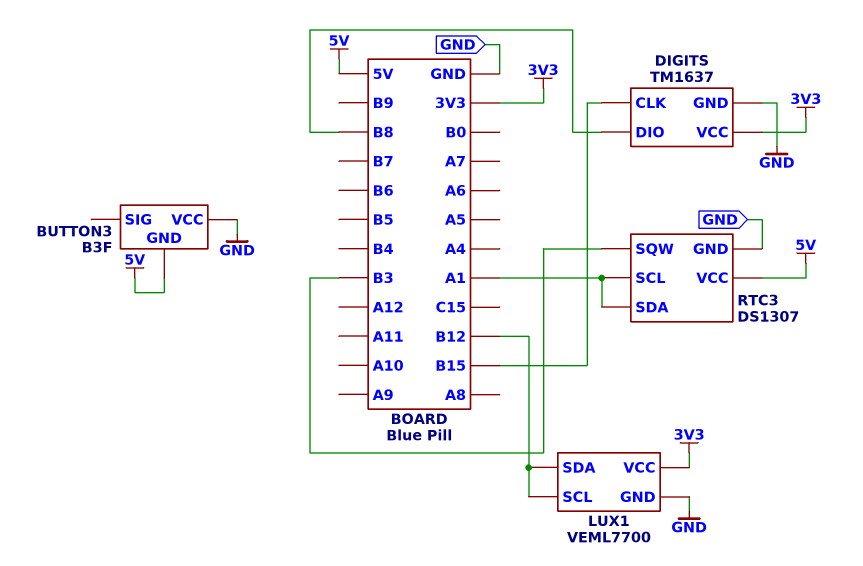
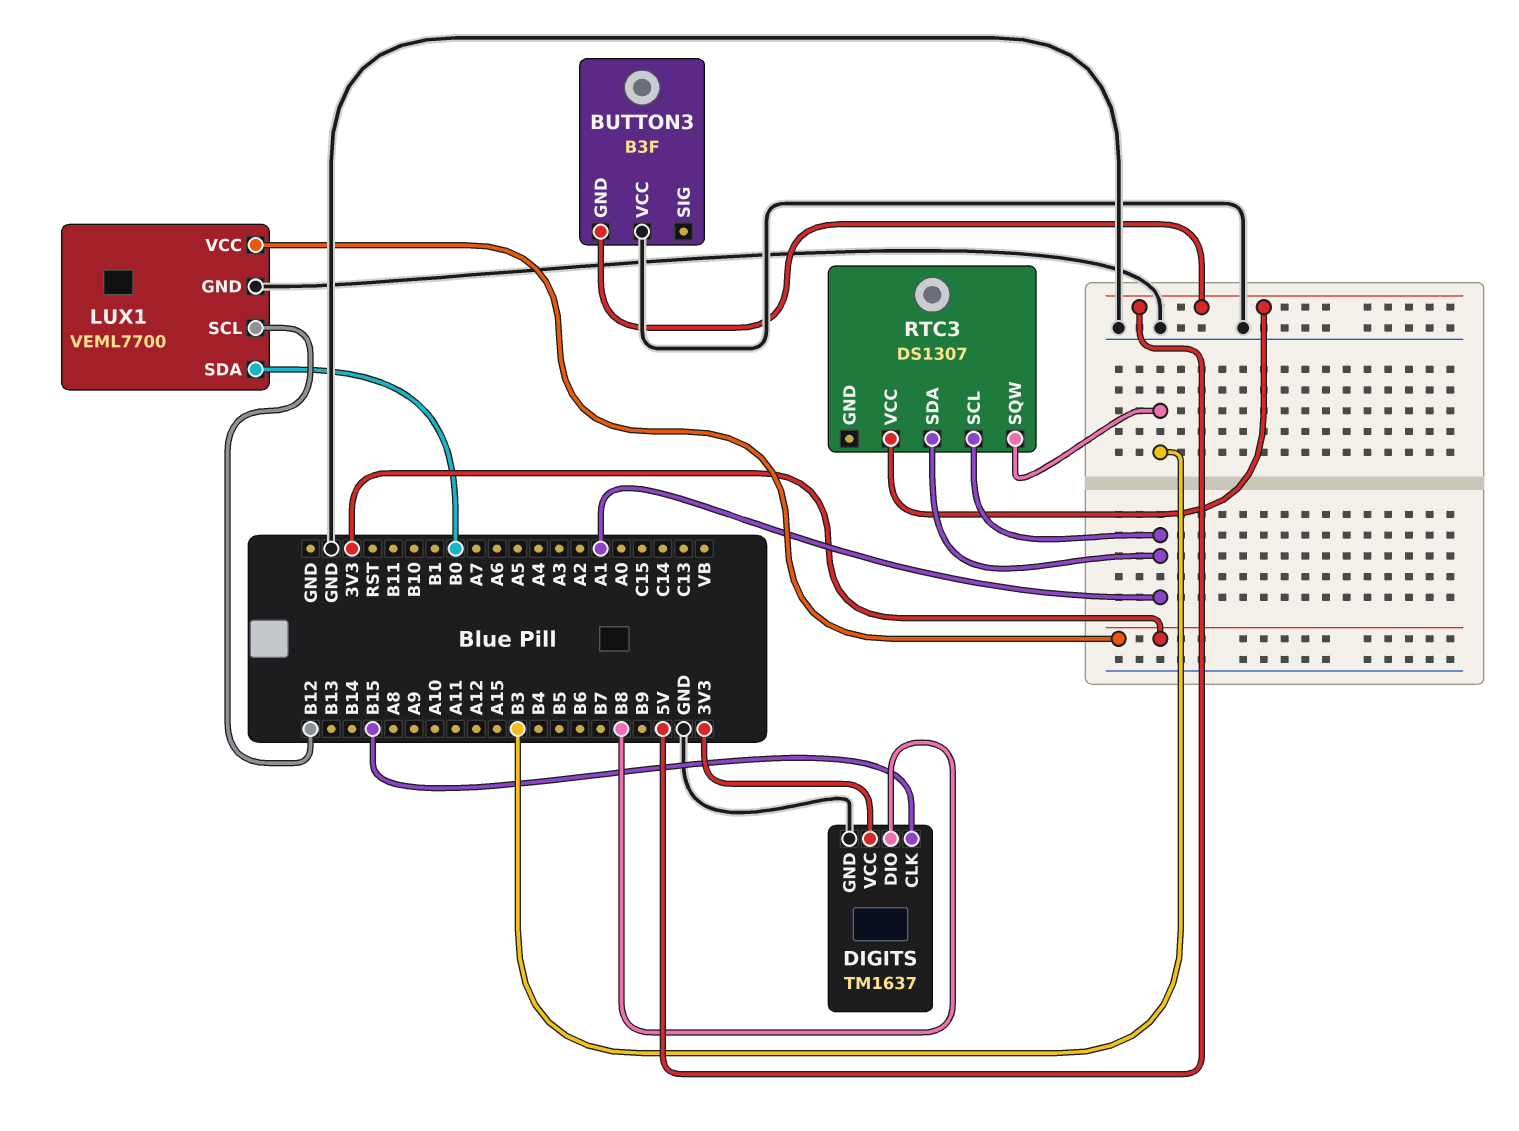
LUX1 pin SDA: B12 -> B0
RTC3 pin GND: GND -> none

